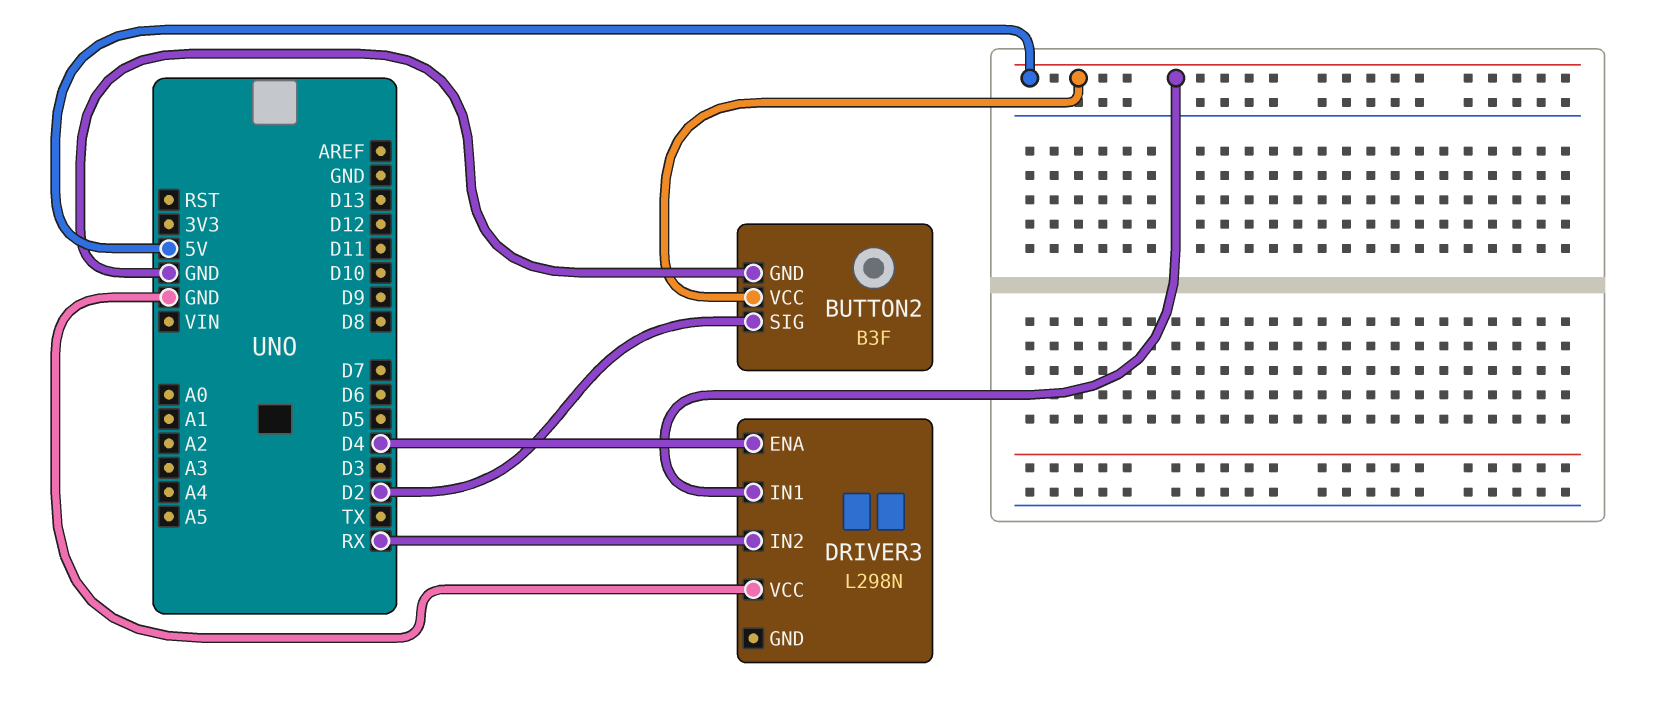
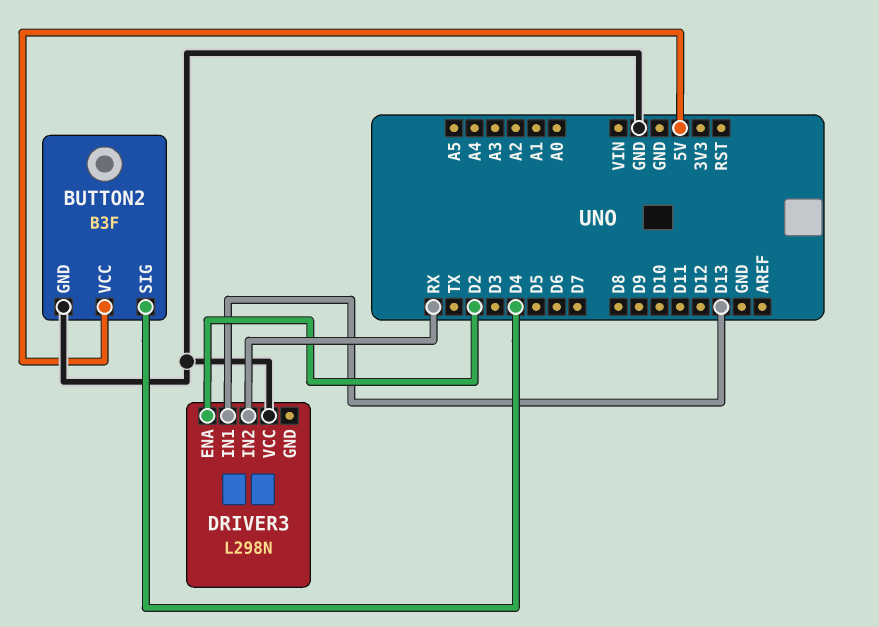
BUTTON2 pin SIG: D2 -> D4
DRIVER3 pin ENA: D4 -> D2
DRIVER3 pin IN1: 5V -> D13

